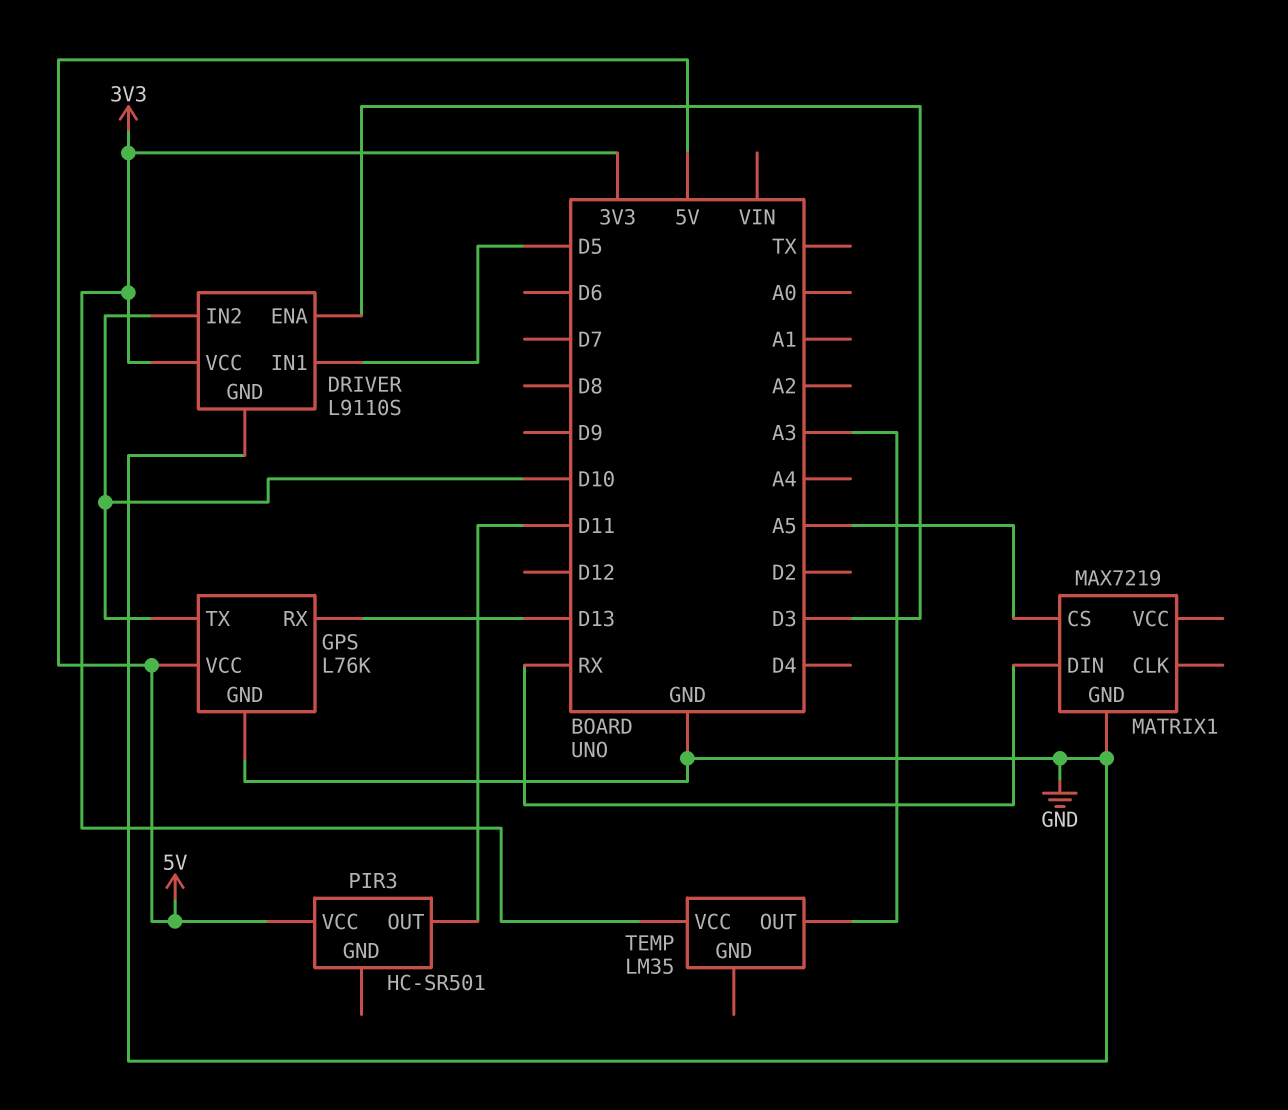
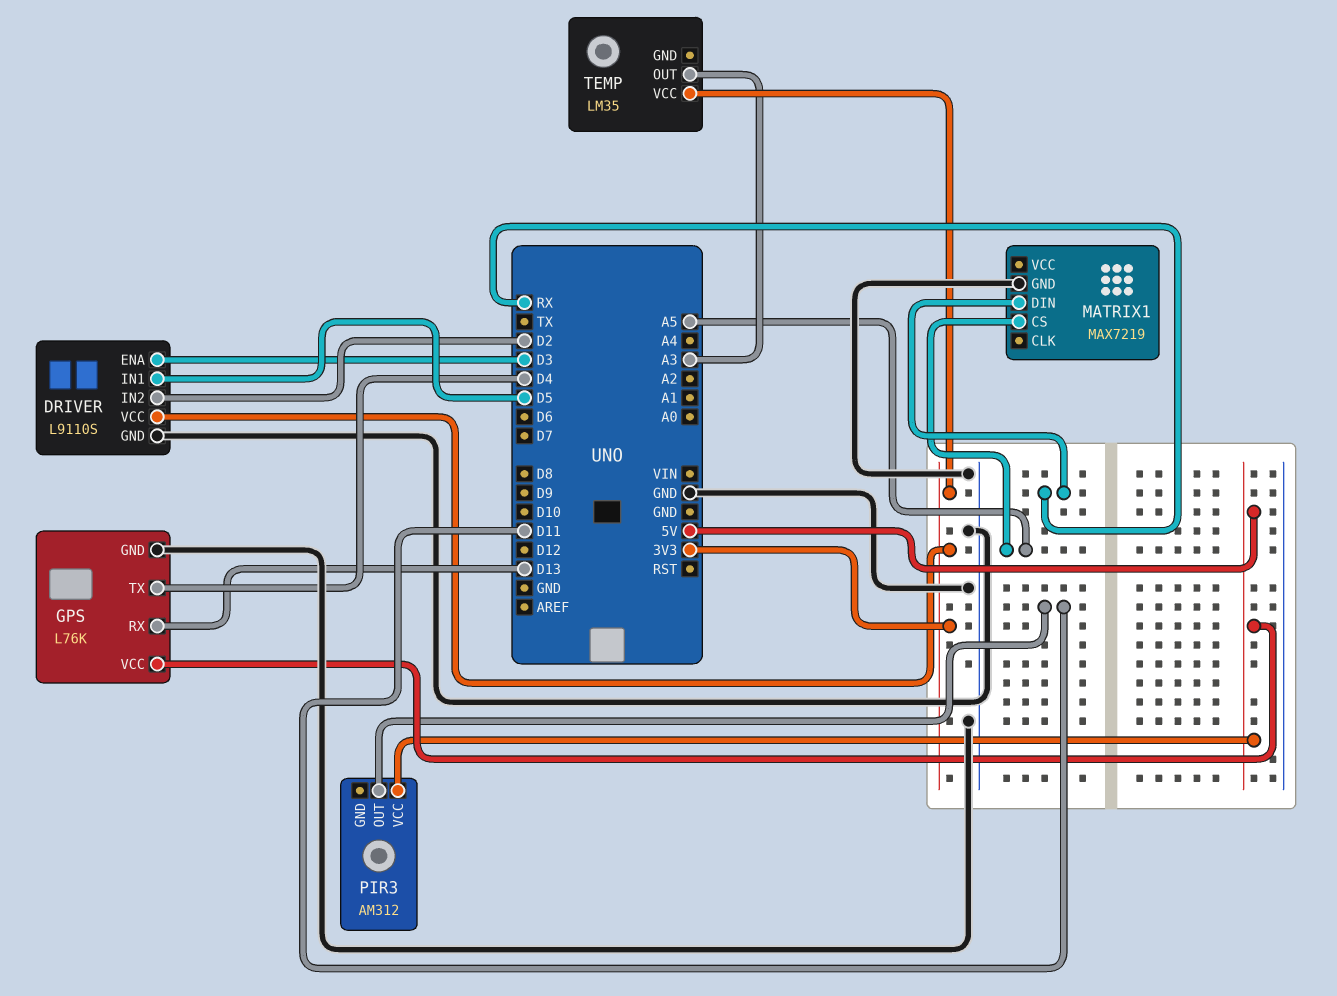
DRIVER pin IN2: D10 -> D2
GPS pin TX: D10 -> D4
PIR3: HC-SR501 -> AM312

